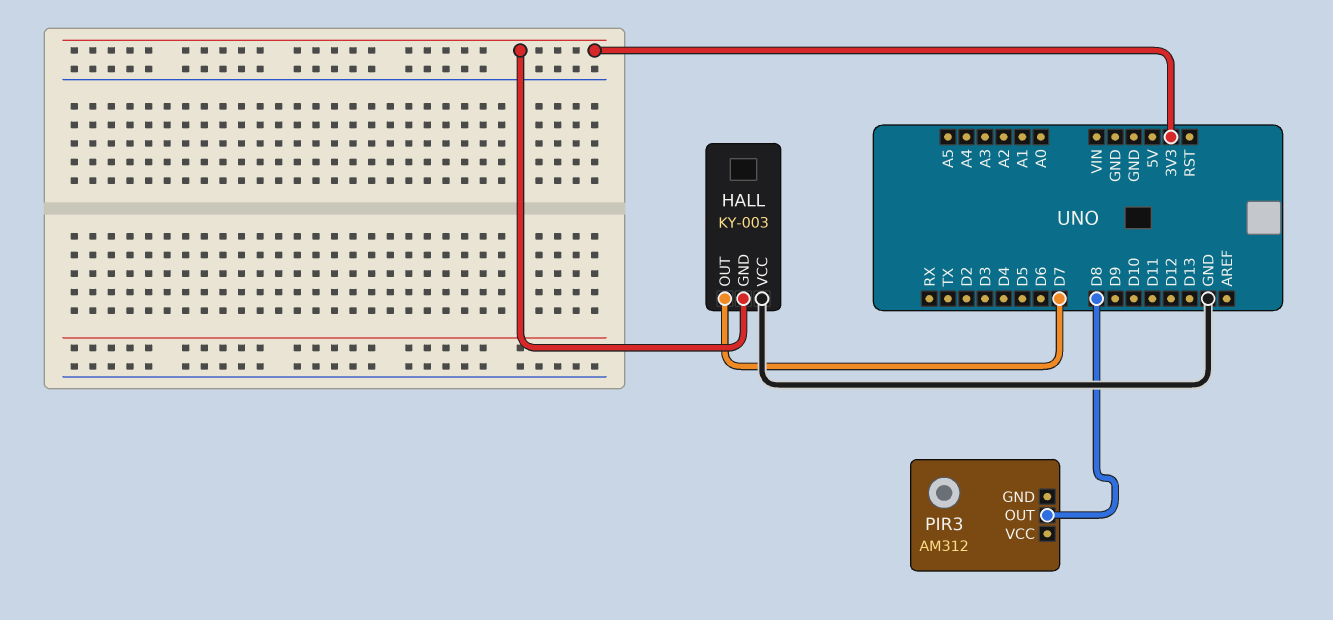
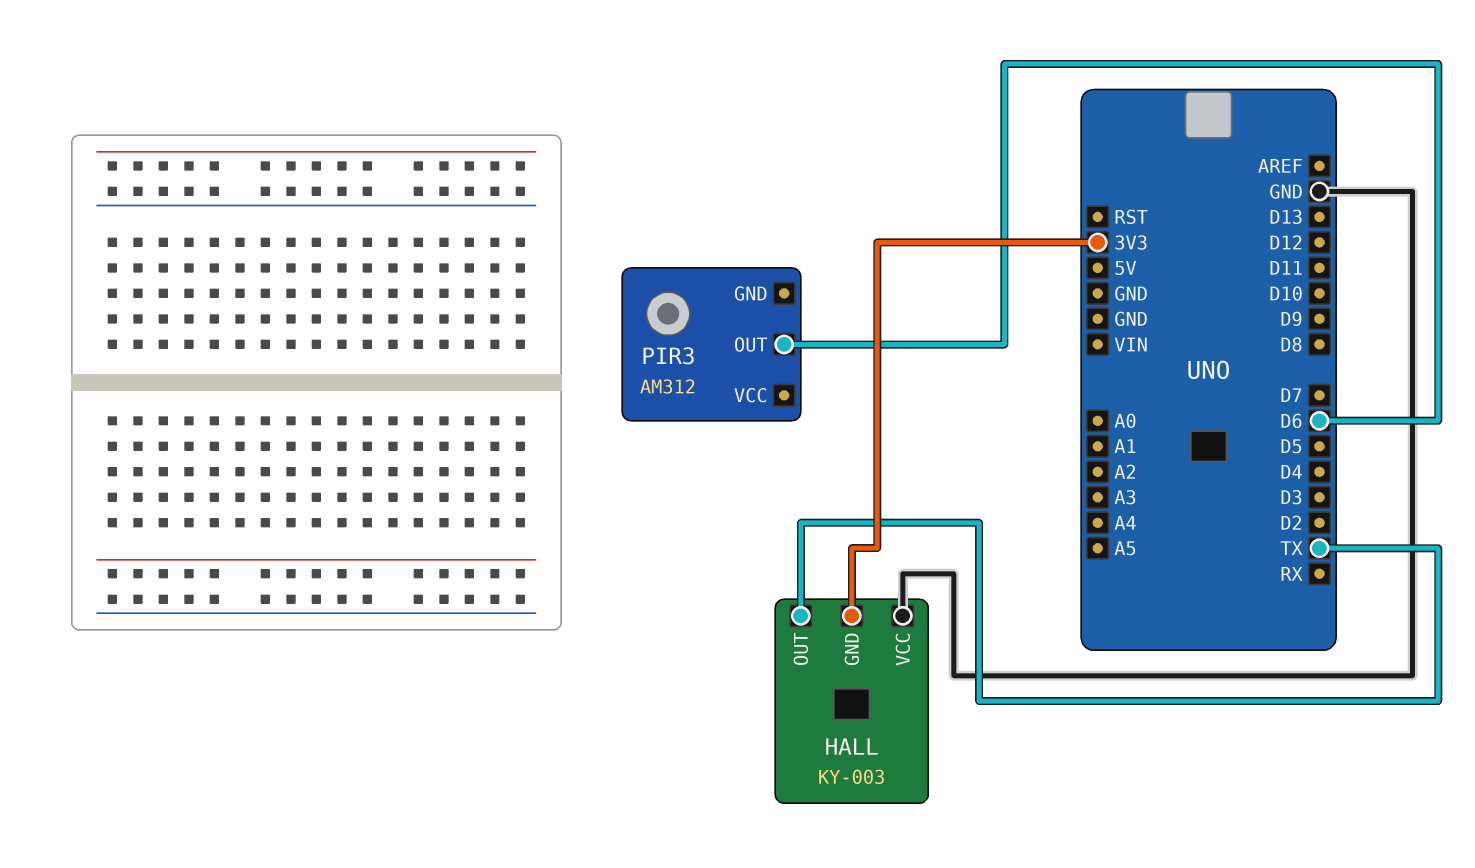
HALL pin OUT: D7 -> TX
PIR3 pin OUT: D8 -> D6

